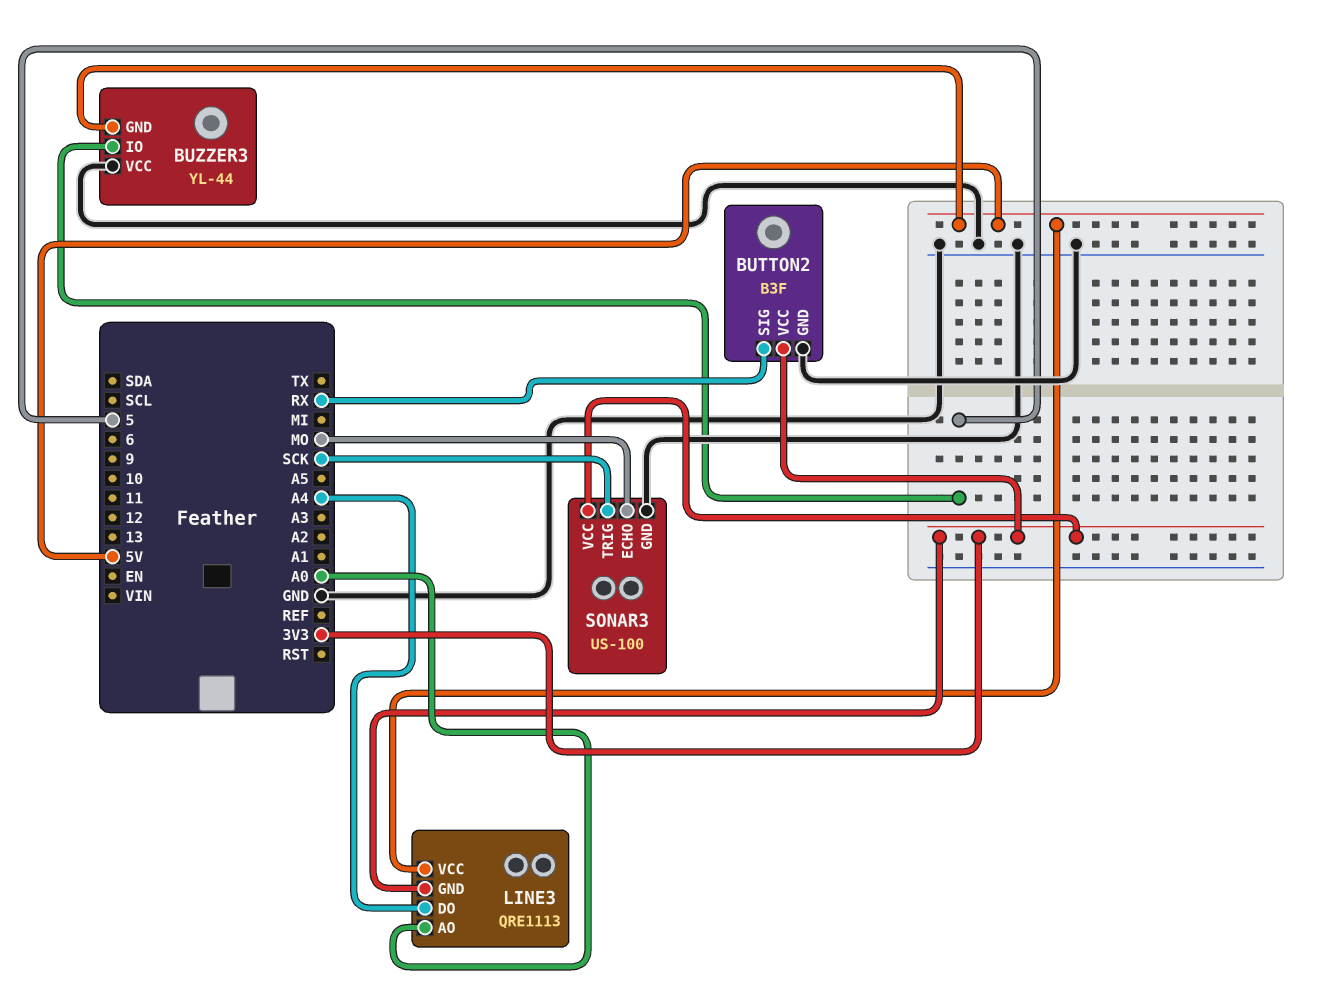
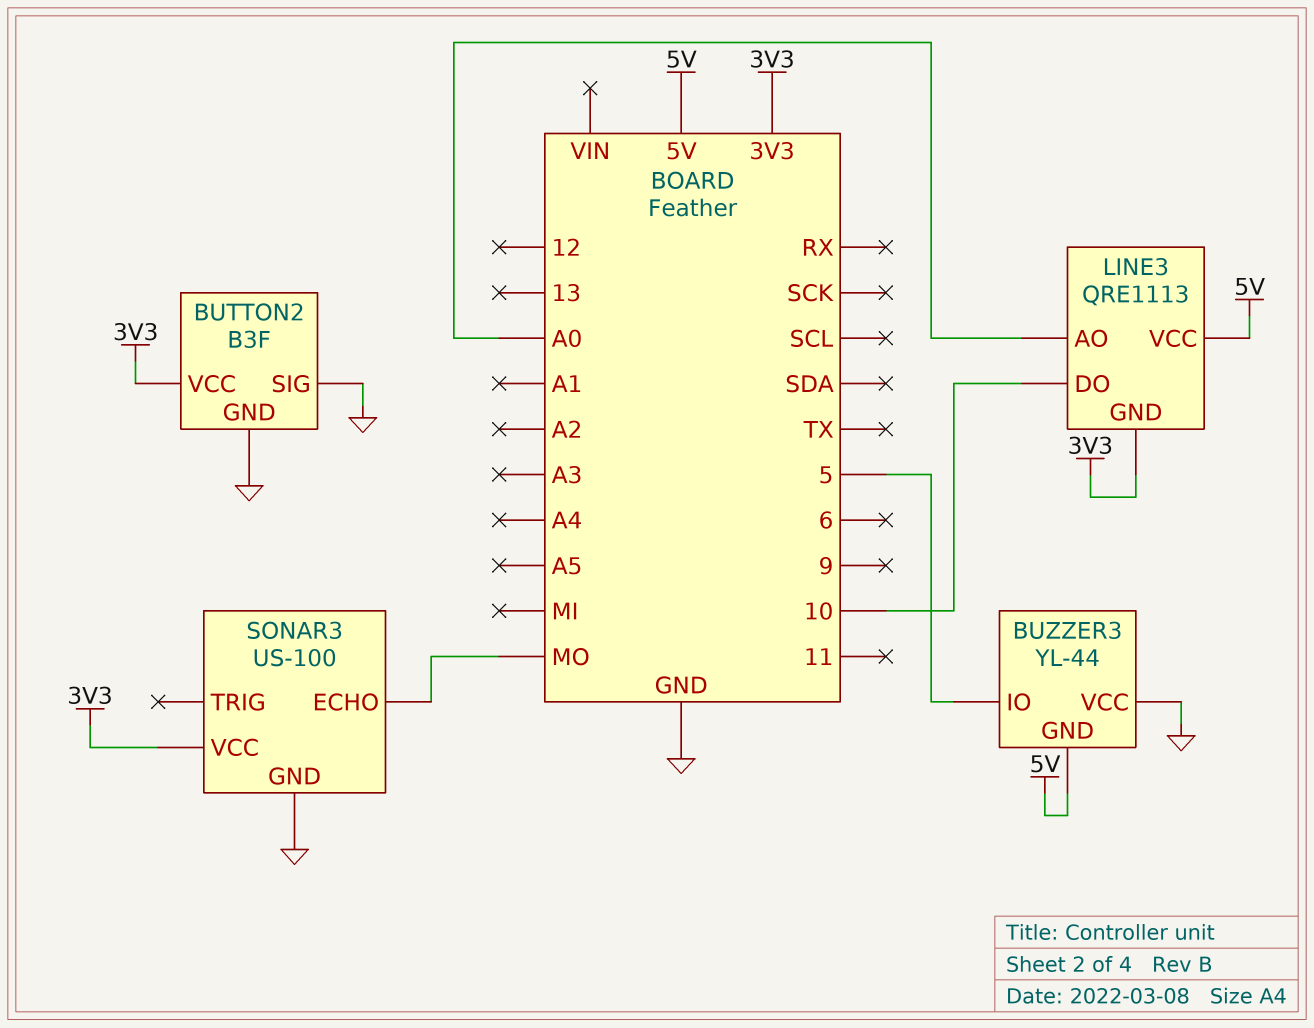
BUTTON2 pin SIG: RX -> GND
LINE3 pin DO: A4 -> 10
SONAR3 pin TRIG: SCK -> none

